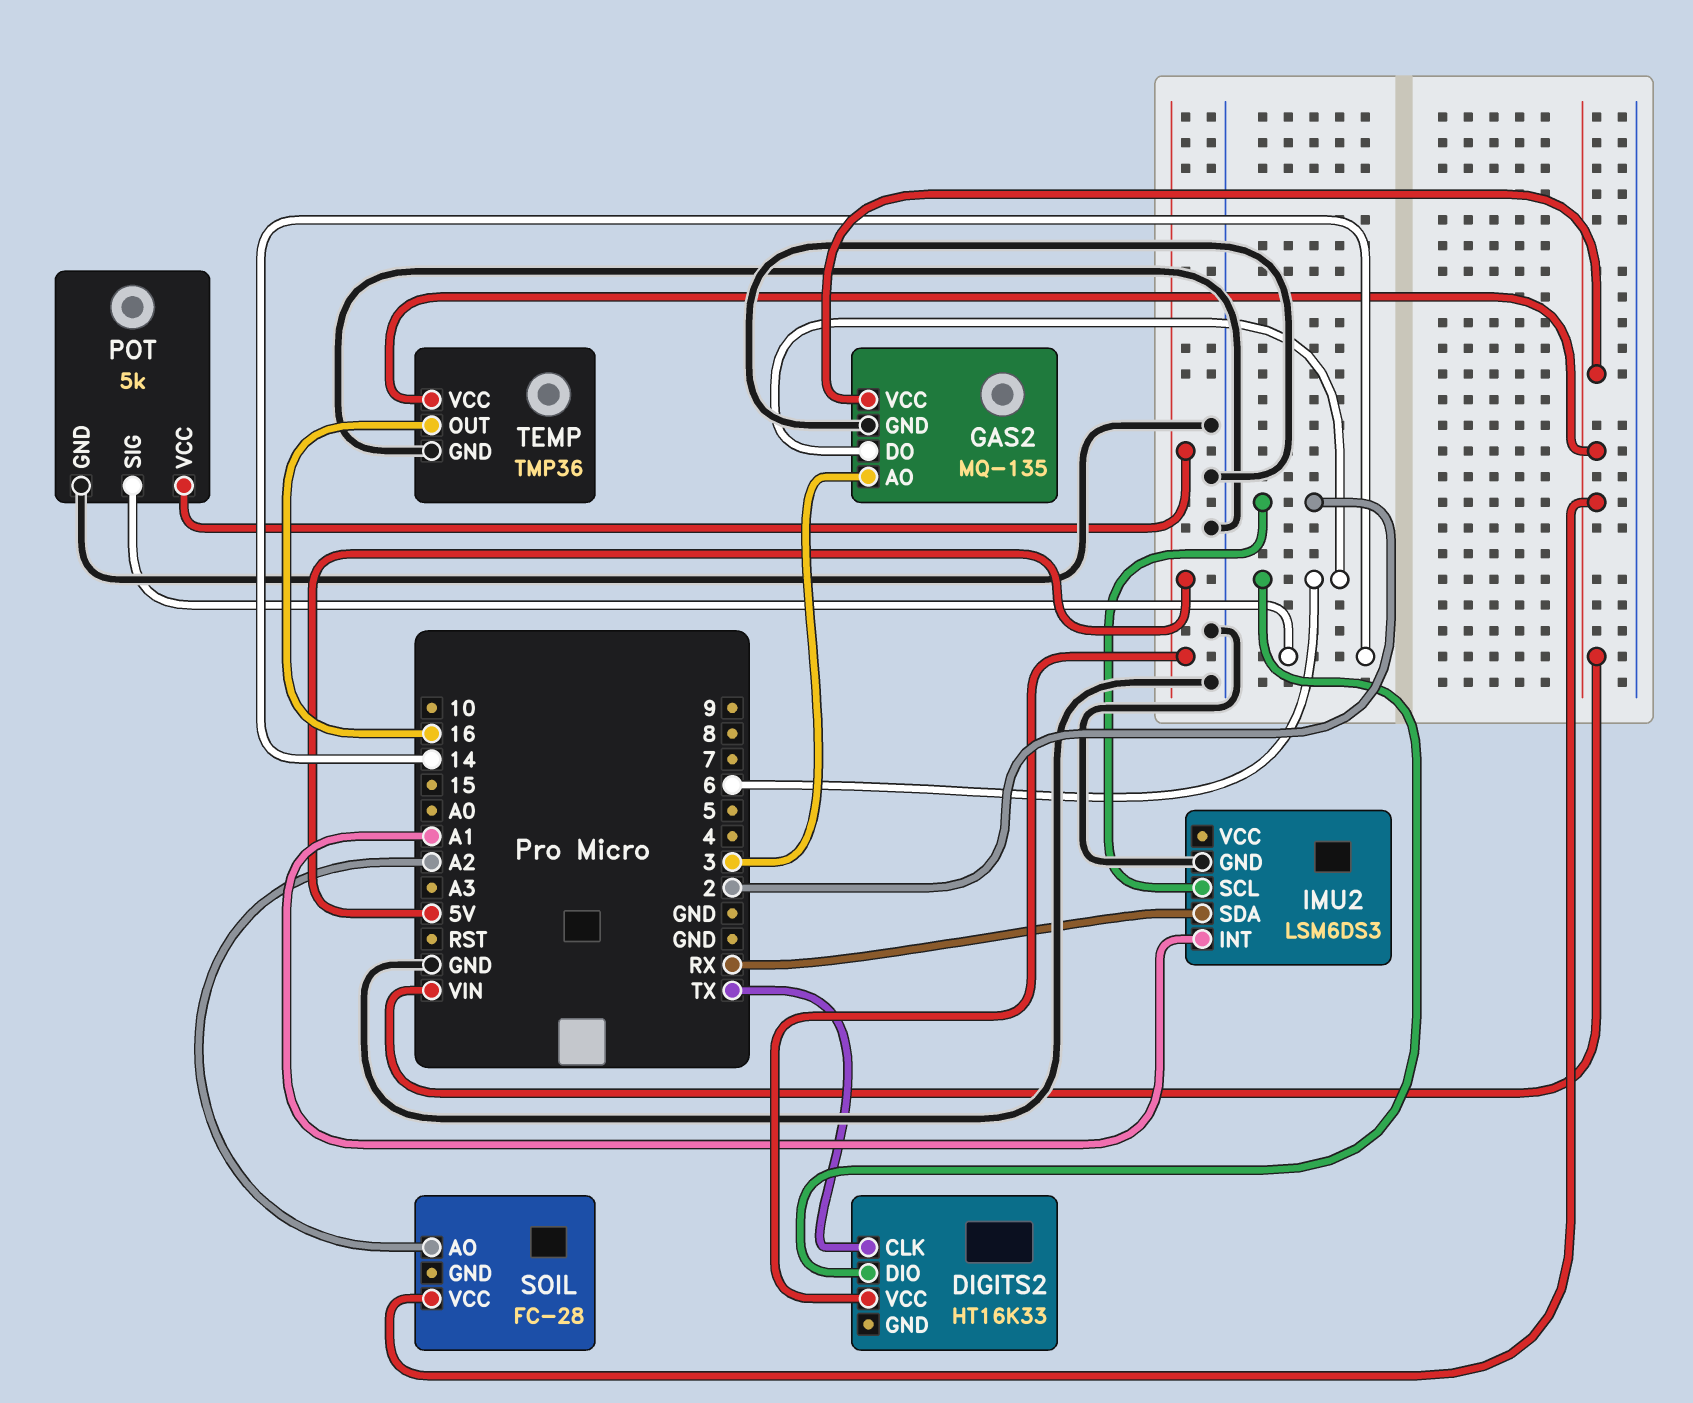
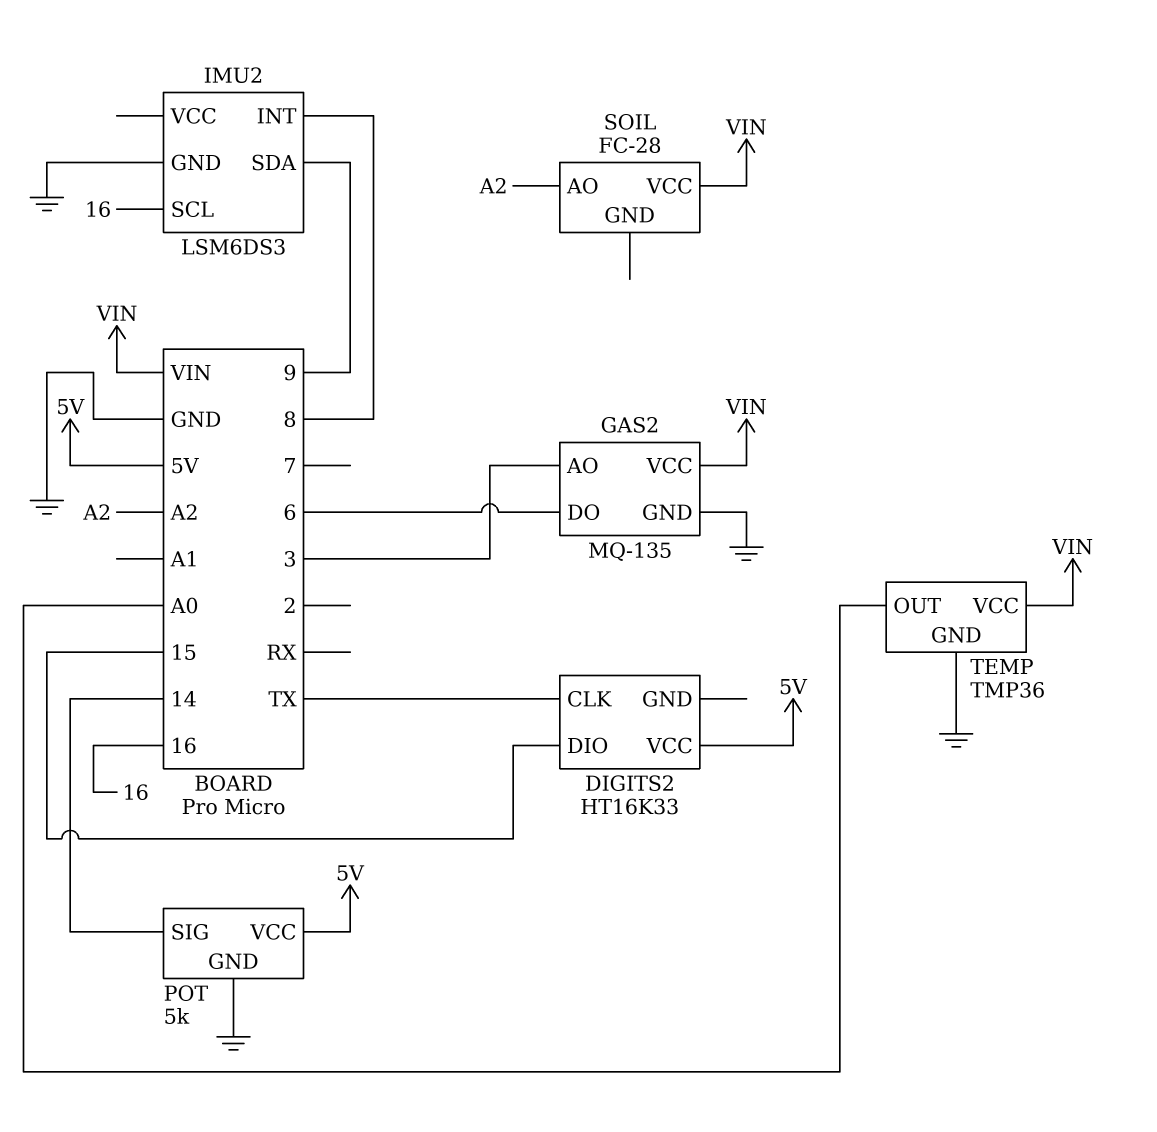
DIGITS2 pin DIO: 6 -> 15
IMU2 pin INT: A1 -> 8
IMU2 pin SCL: 2 -> 16
IMU2 pin SDA: RX -> 9
TEMP pin OUT: 16 -> A0

